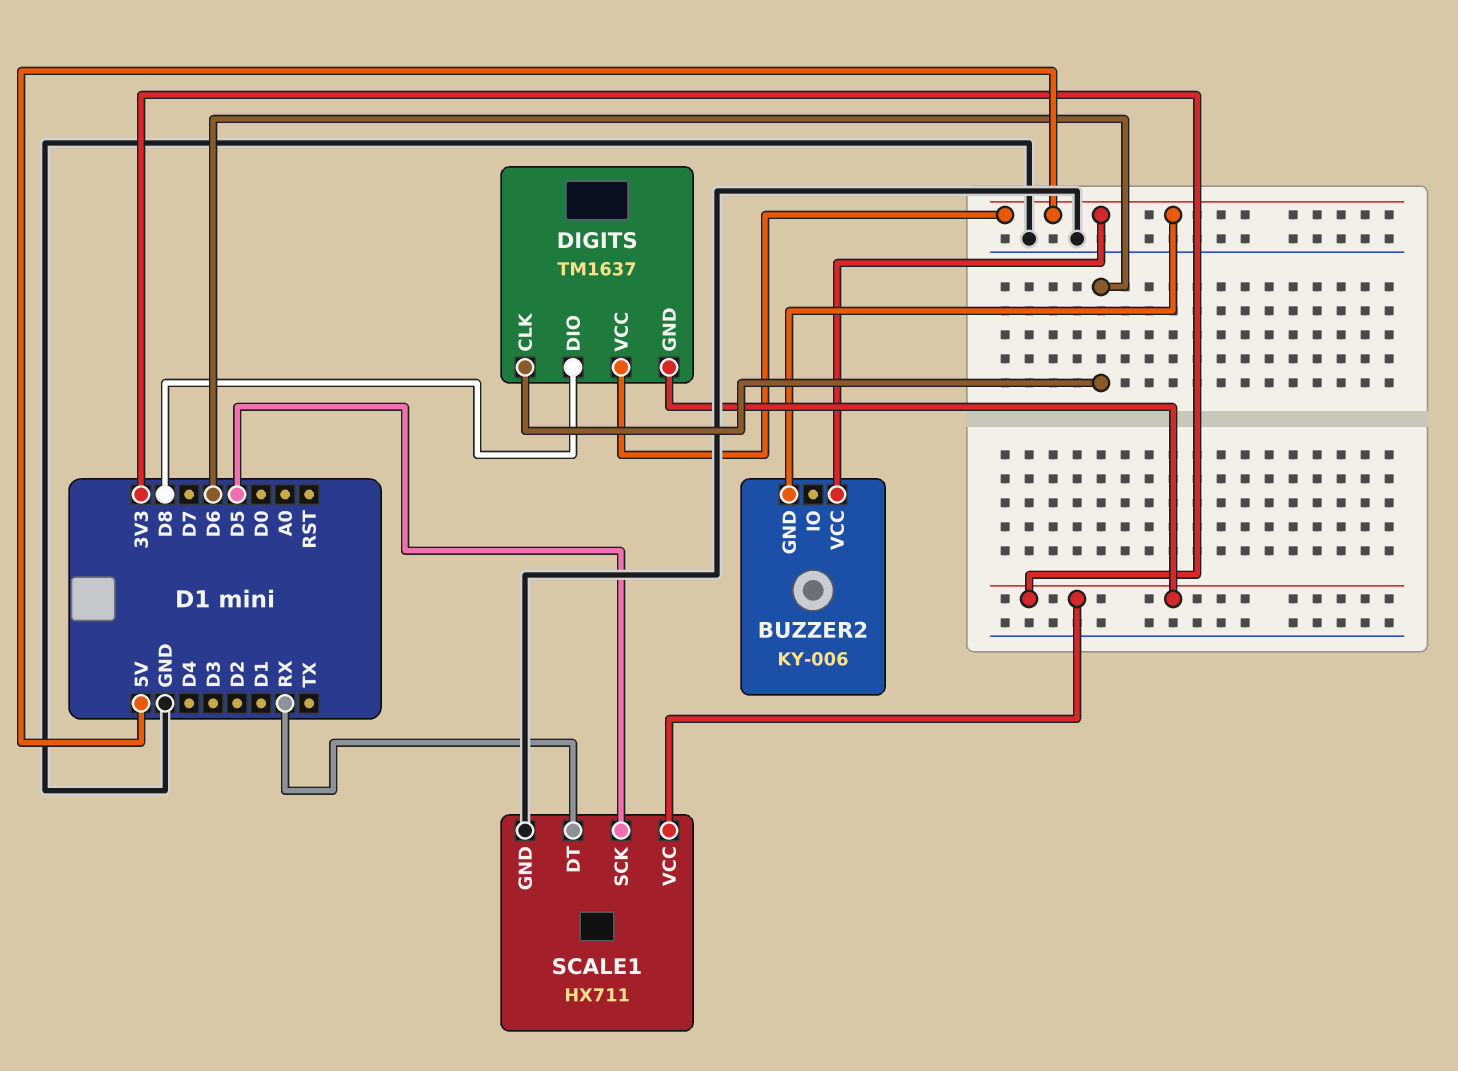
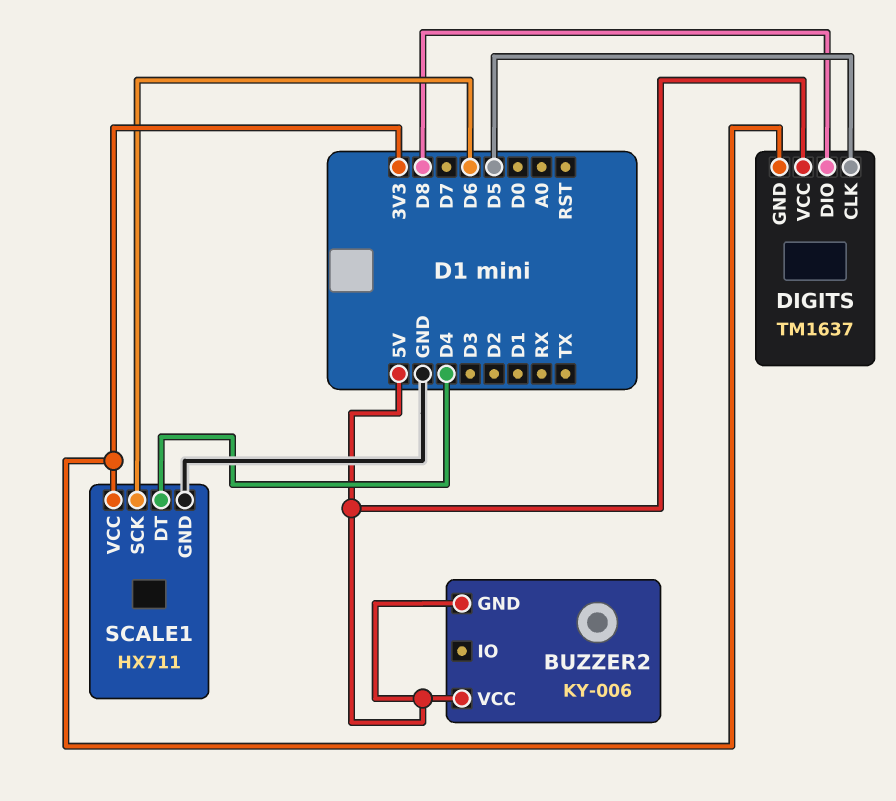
DIGITS pin CLK: D6 -> D5
SCALE1 pin DT: RX -> D4
SCALE1 pin SCK: D5 -> D6

